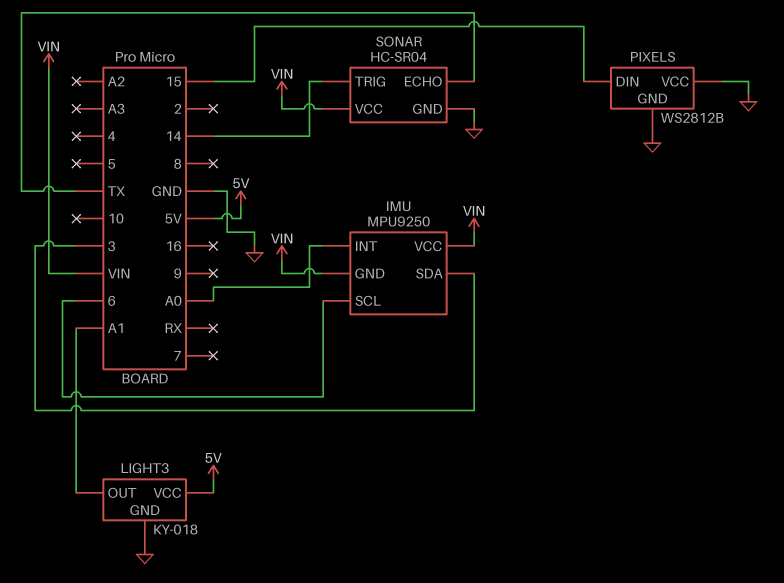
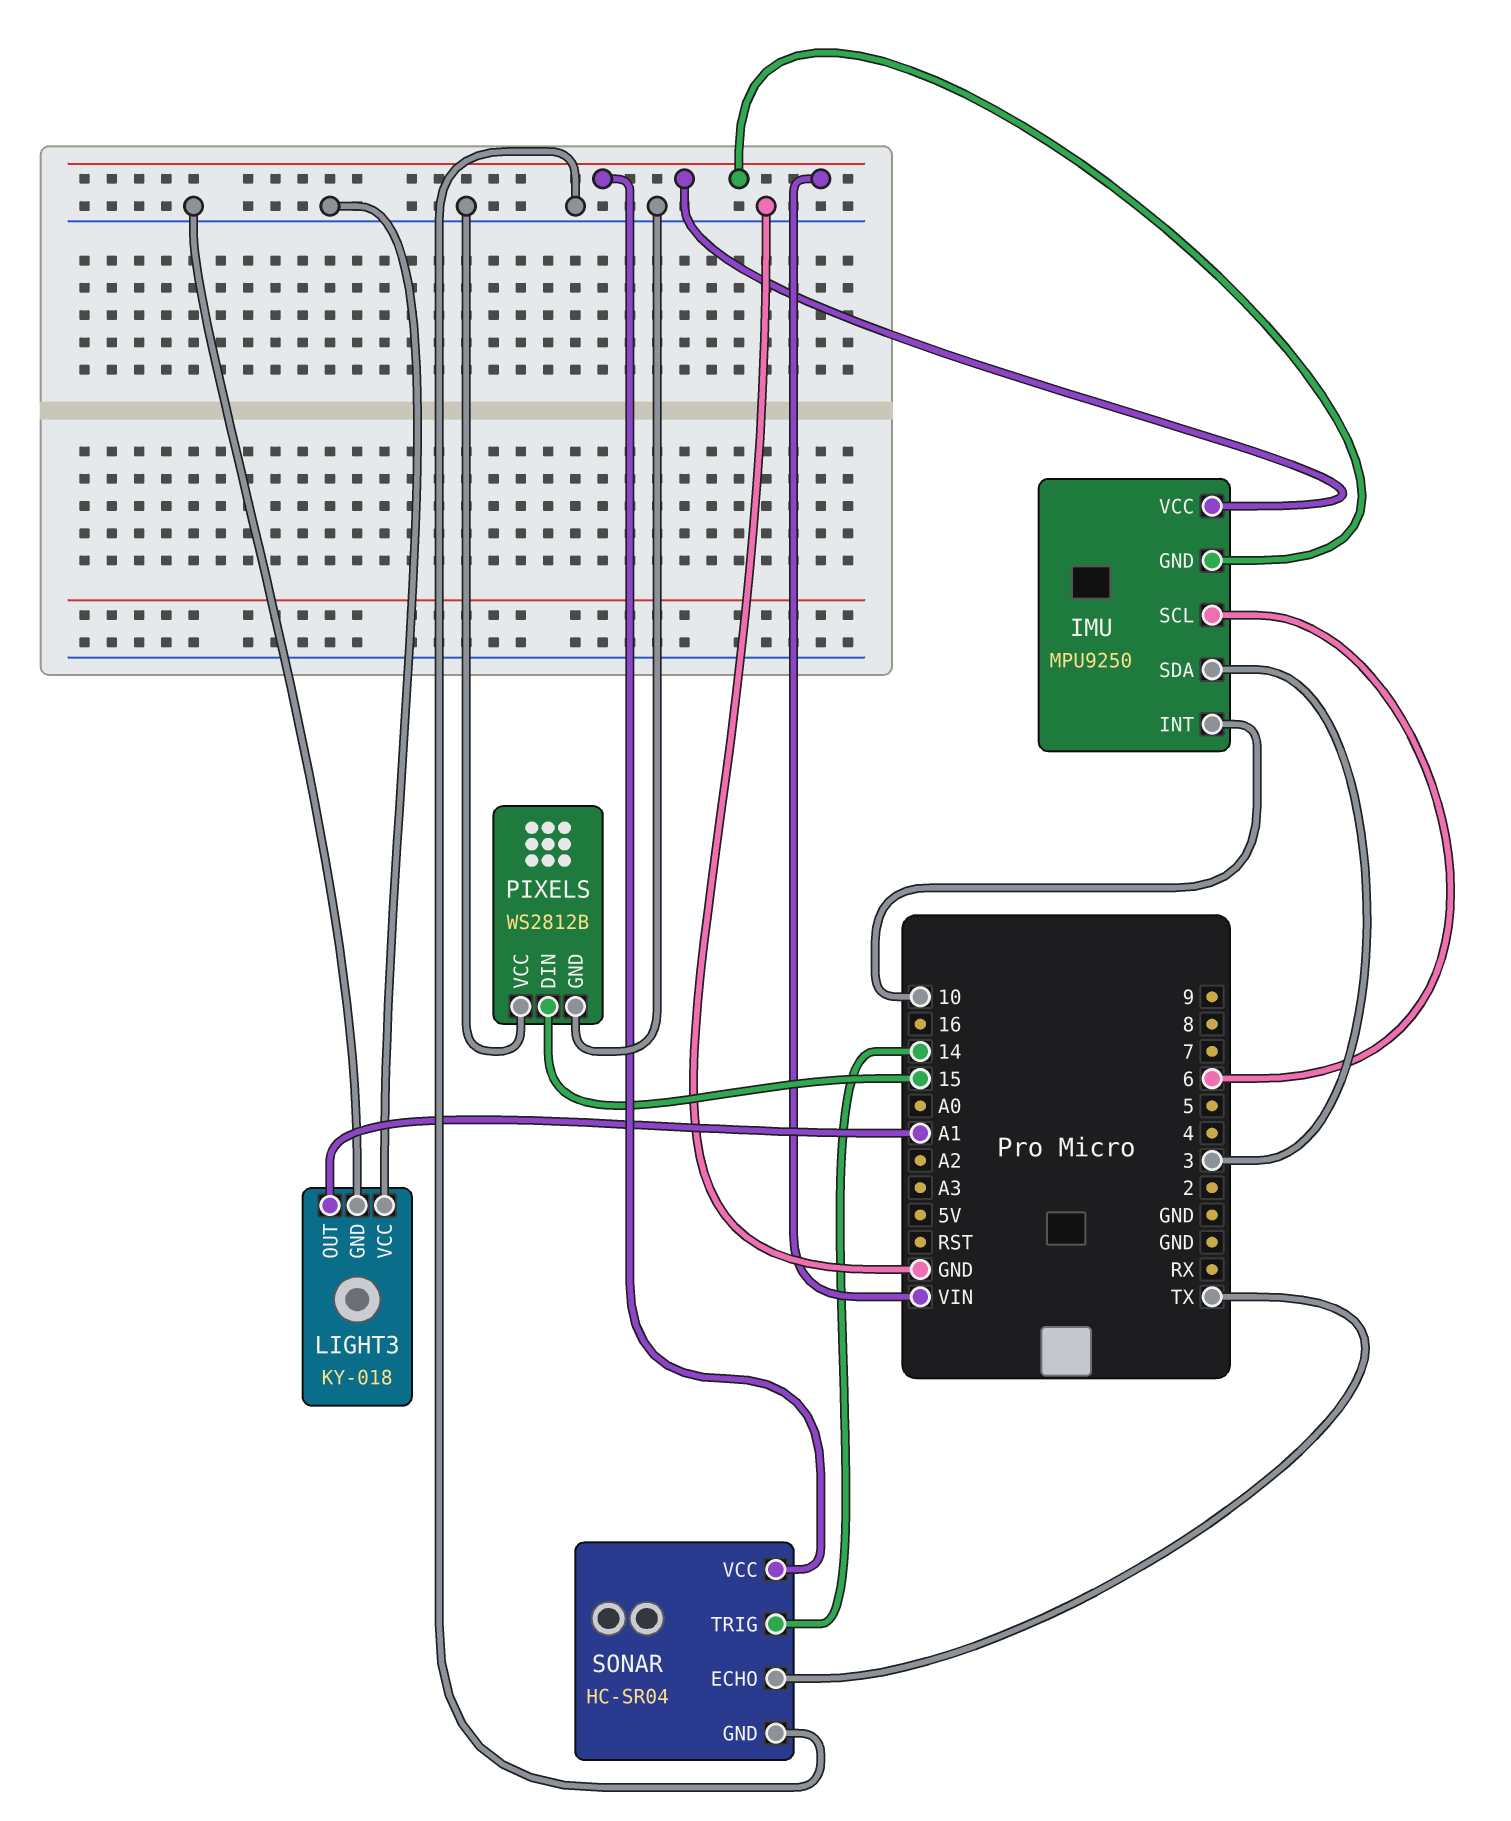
IMU pin INT: A0 -> 10
LIGHT3 pin VCC: 5V -> GND

